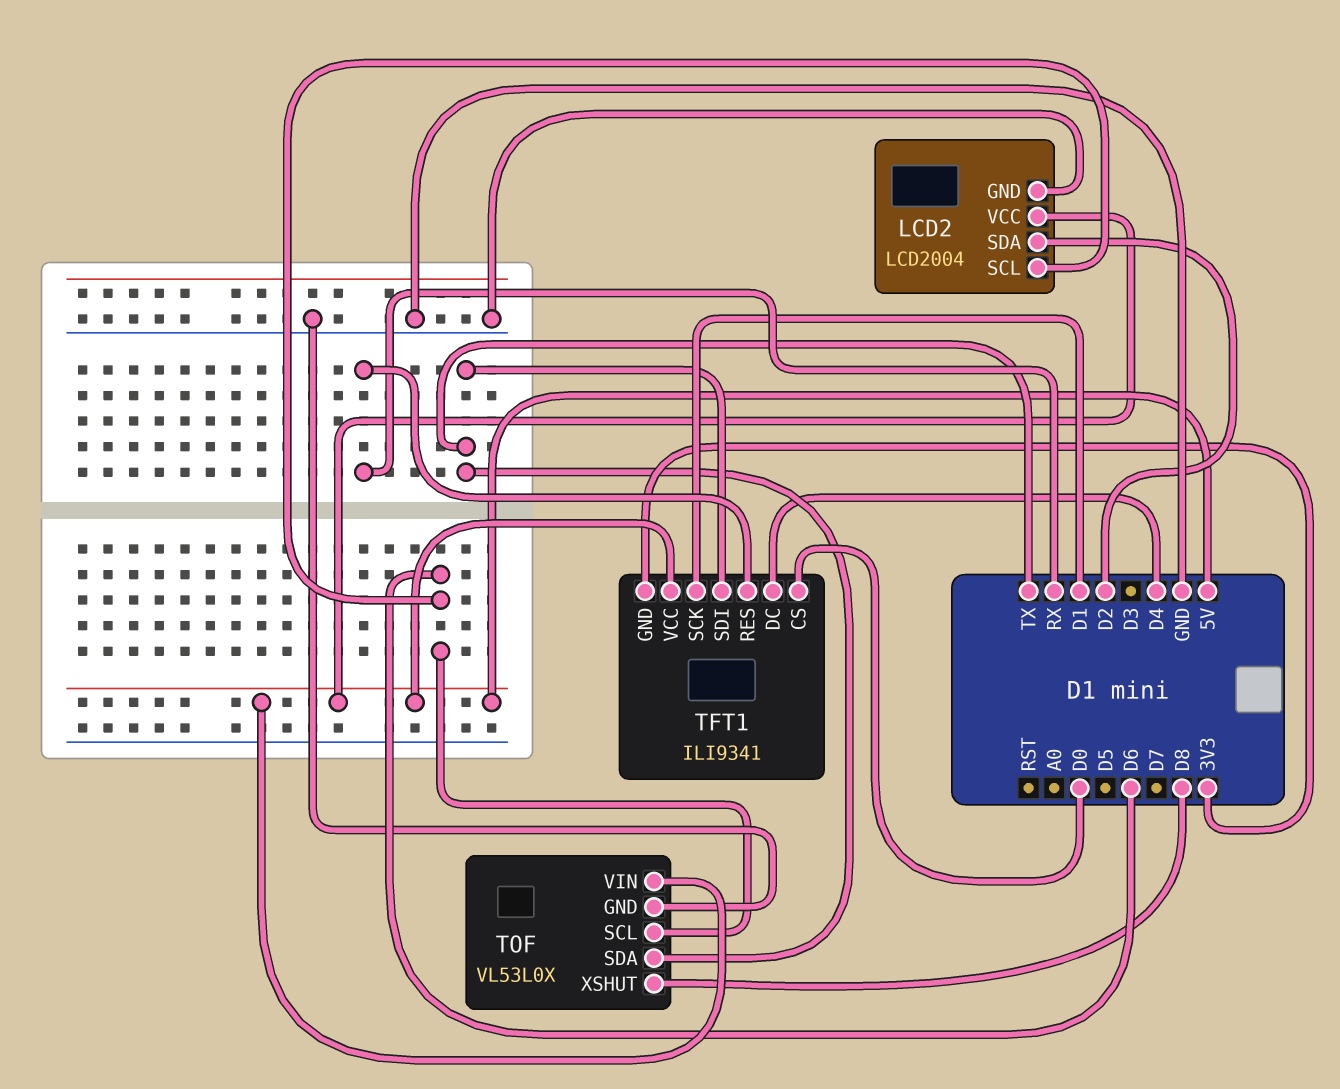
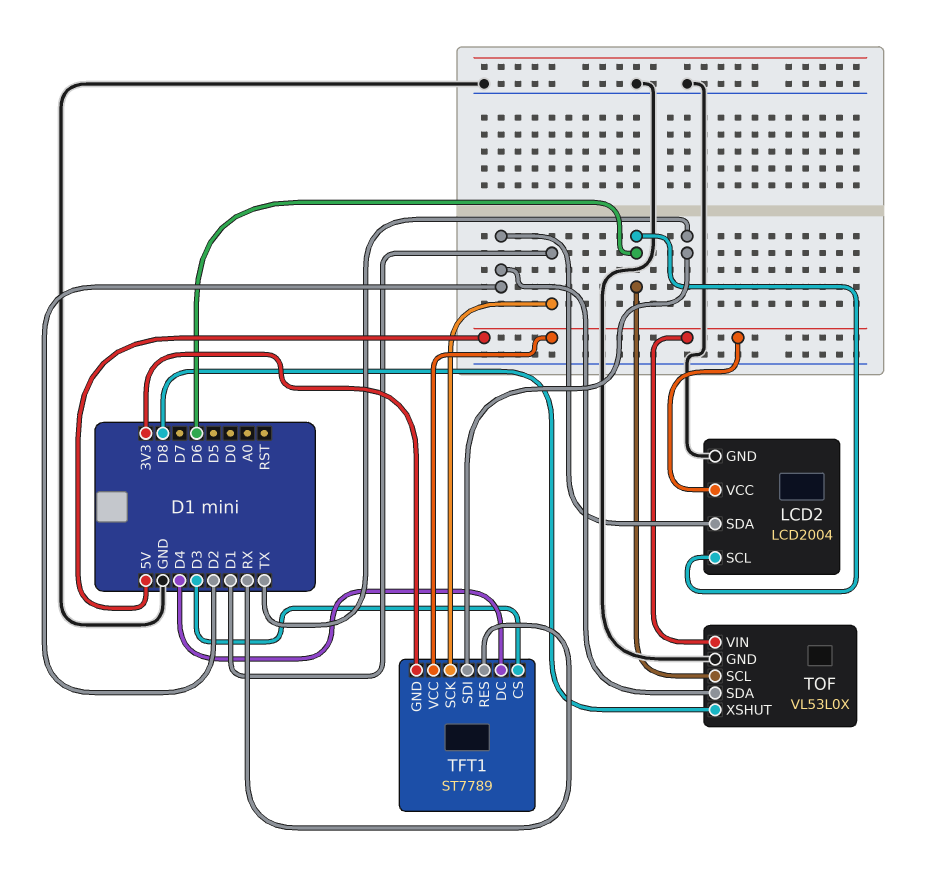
TFT1: ILI9341 -> ST7789
TFT1 pin CS: D0 -> D3
TOF pin SDA: TX -> D2

